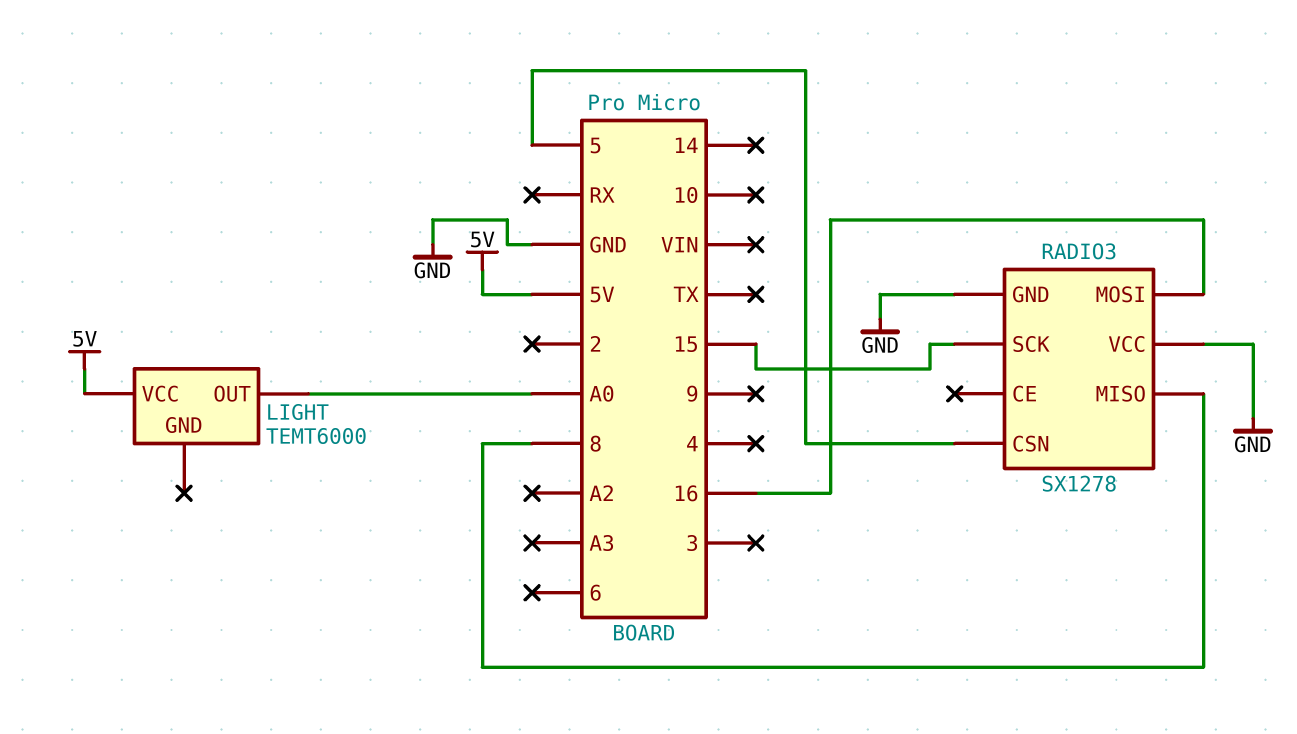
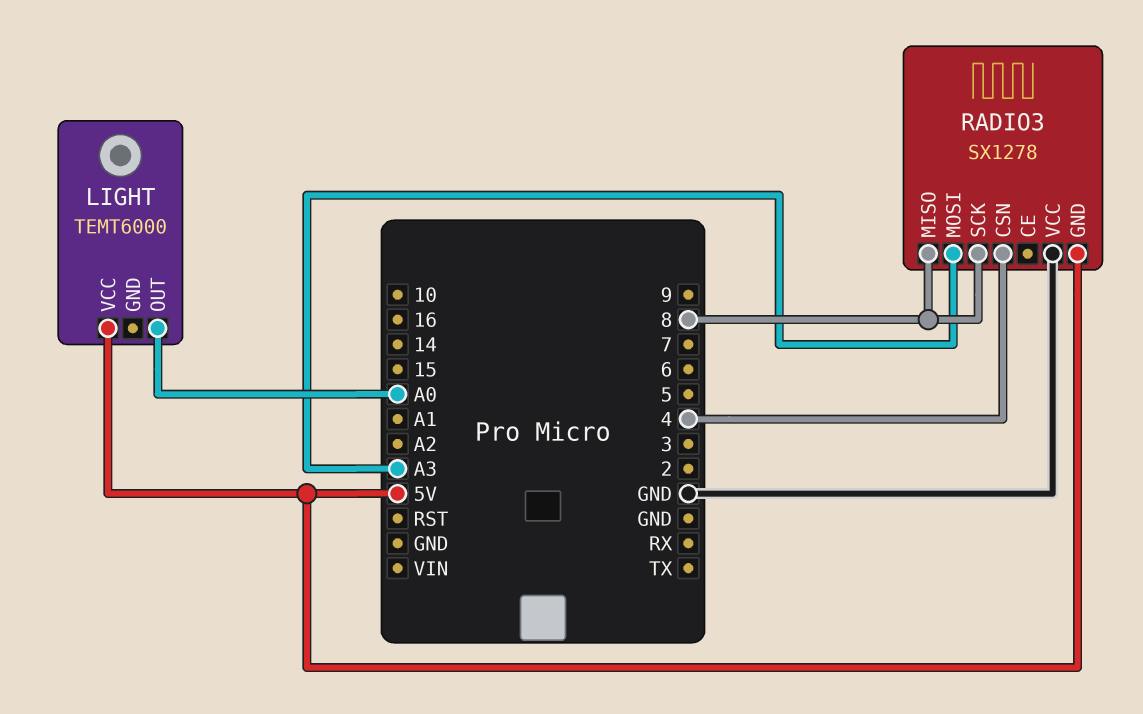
RADIO3 pin CSN: 5 -> 4
RADIO3 pin GND: GND -> 5V
RADIO3 pin MOSI: 16 -> A3
RADIO3 pin SCK: 15 -> 8

